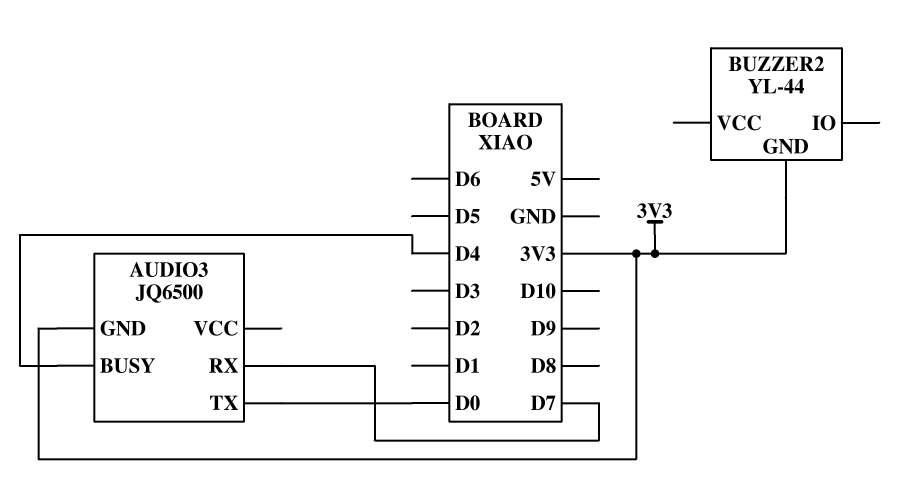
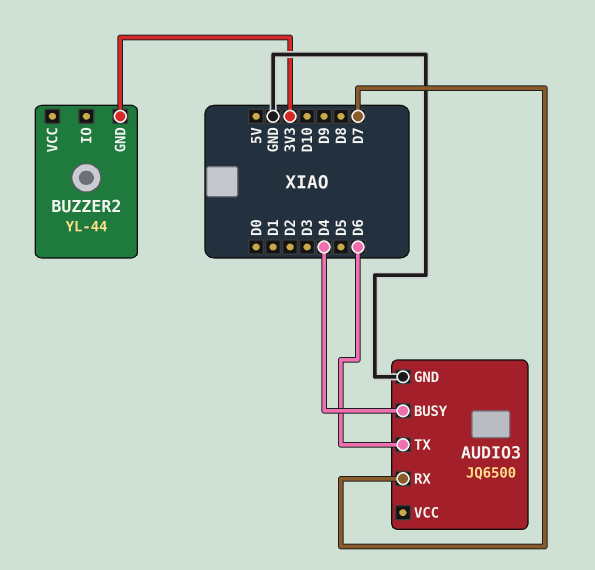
AUDIO3 pin GND: 3V3 -> GND
AUDIO3 pin TX: D0 -> D6

